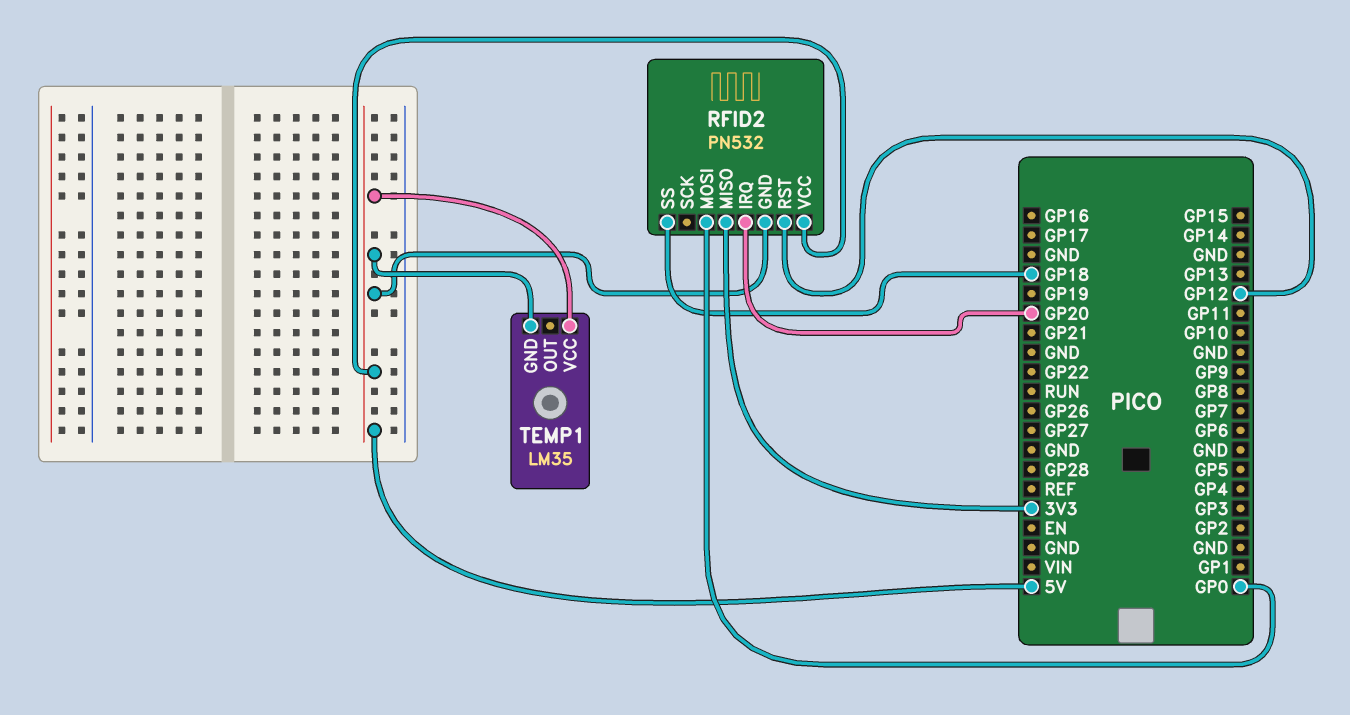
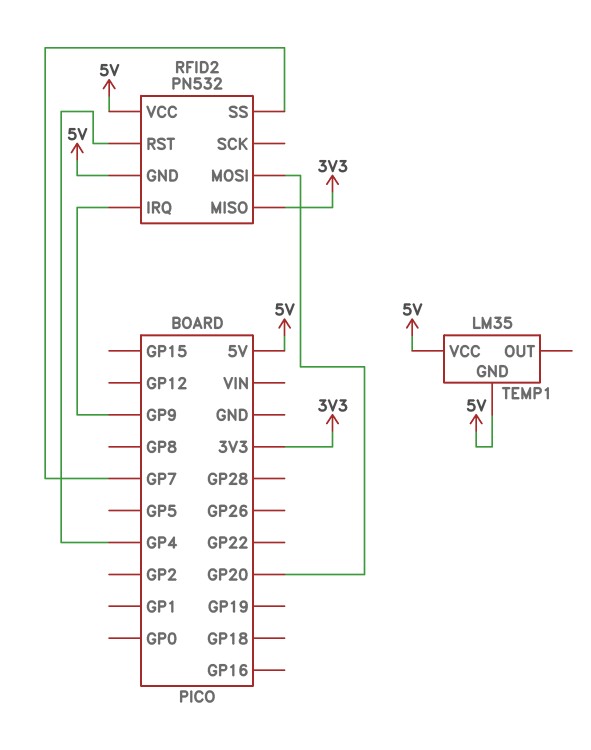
RFID2 pin IRQ: GP20 -> GP9
RFID2 pin MOSI: GP0 -> GP20
RFID2 pin RST: GP12 -> GP4
RFID2 pin SS: GP18 -> GP7

